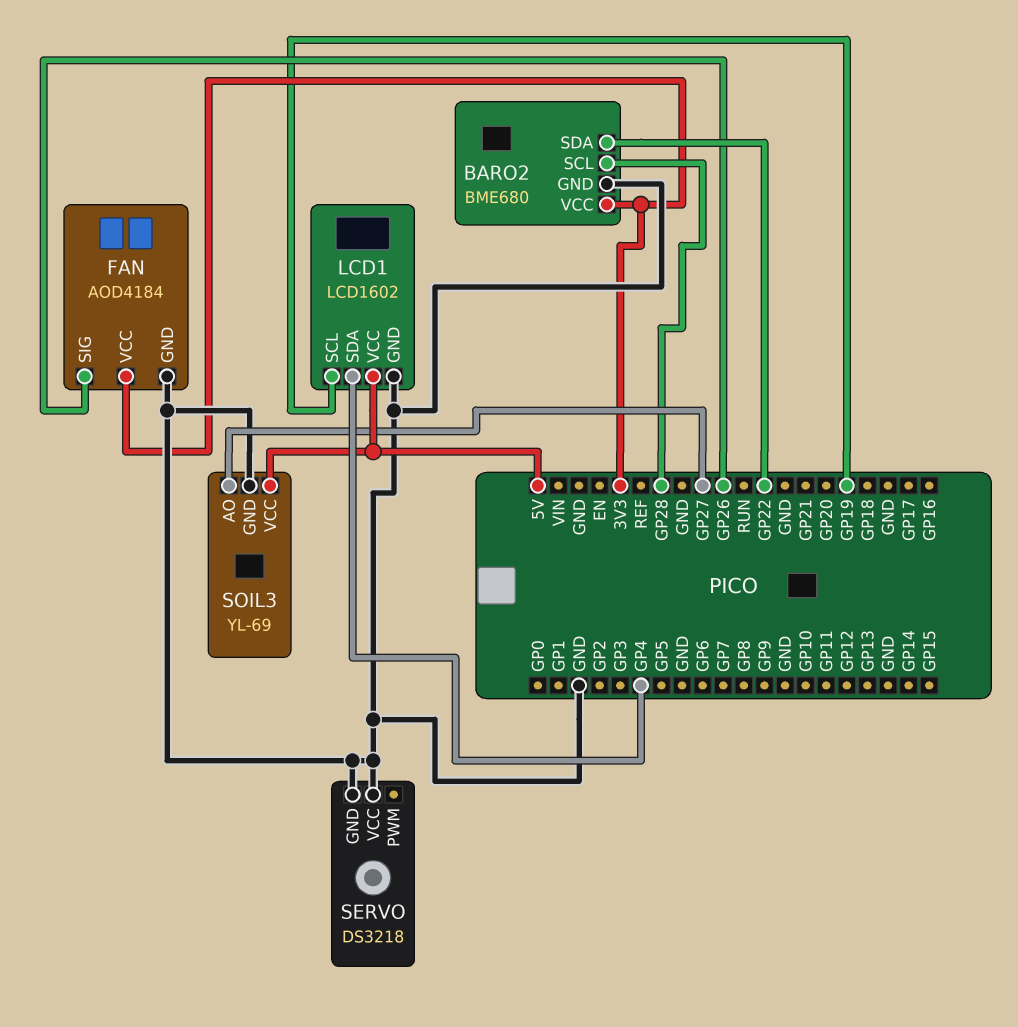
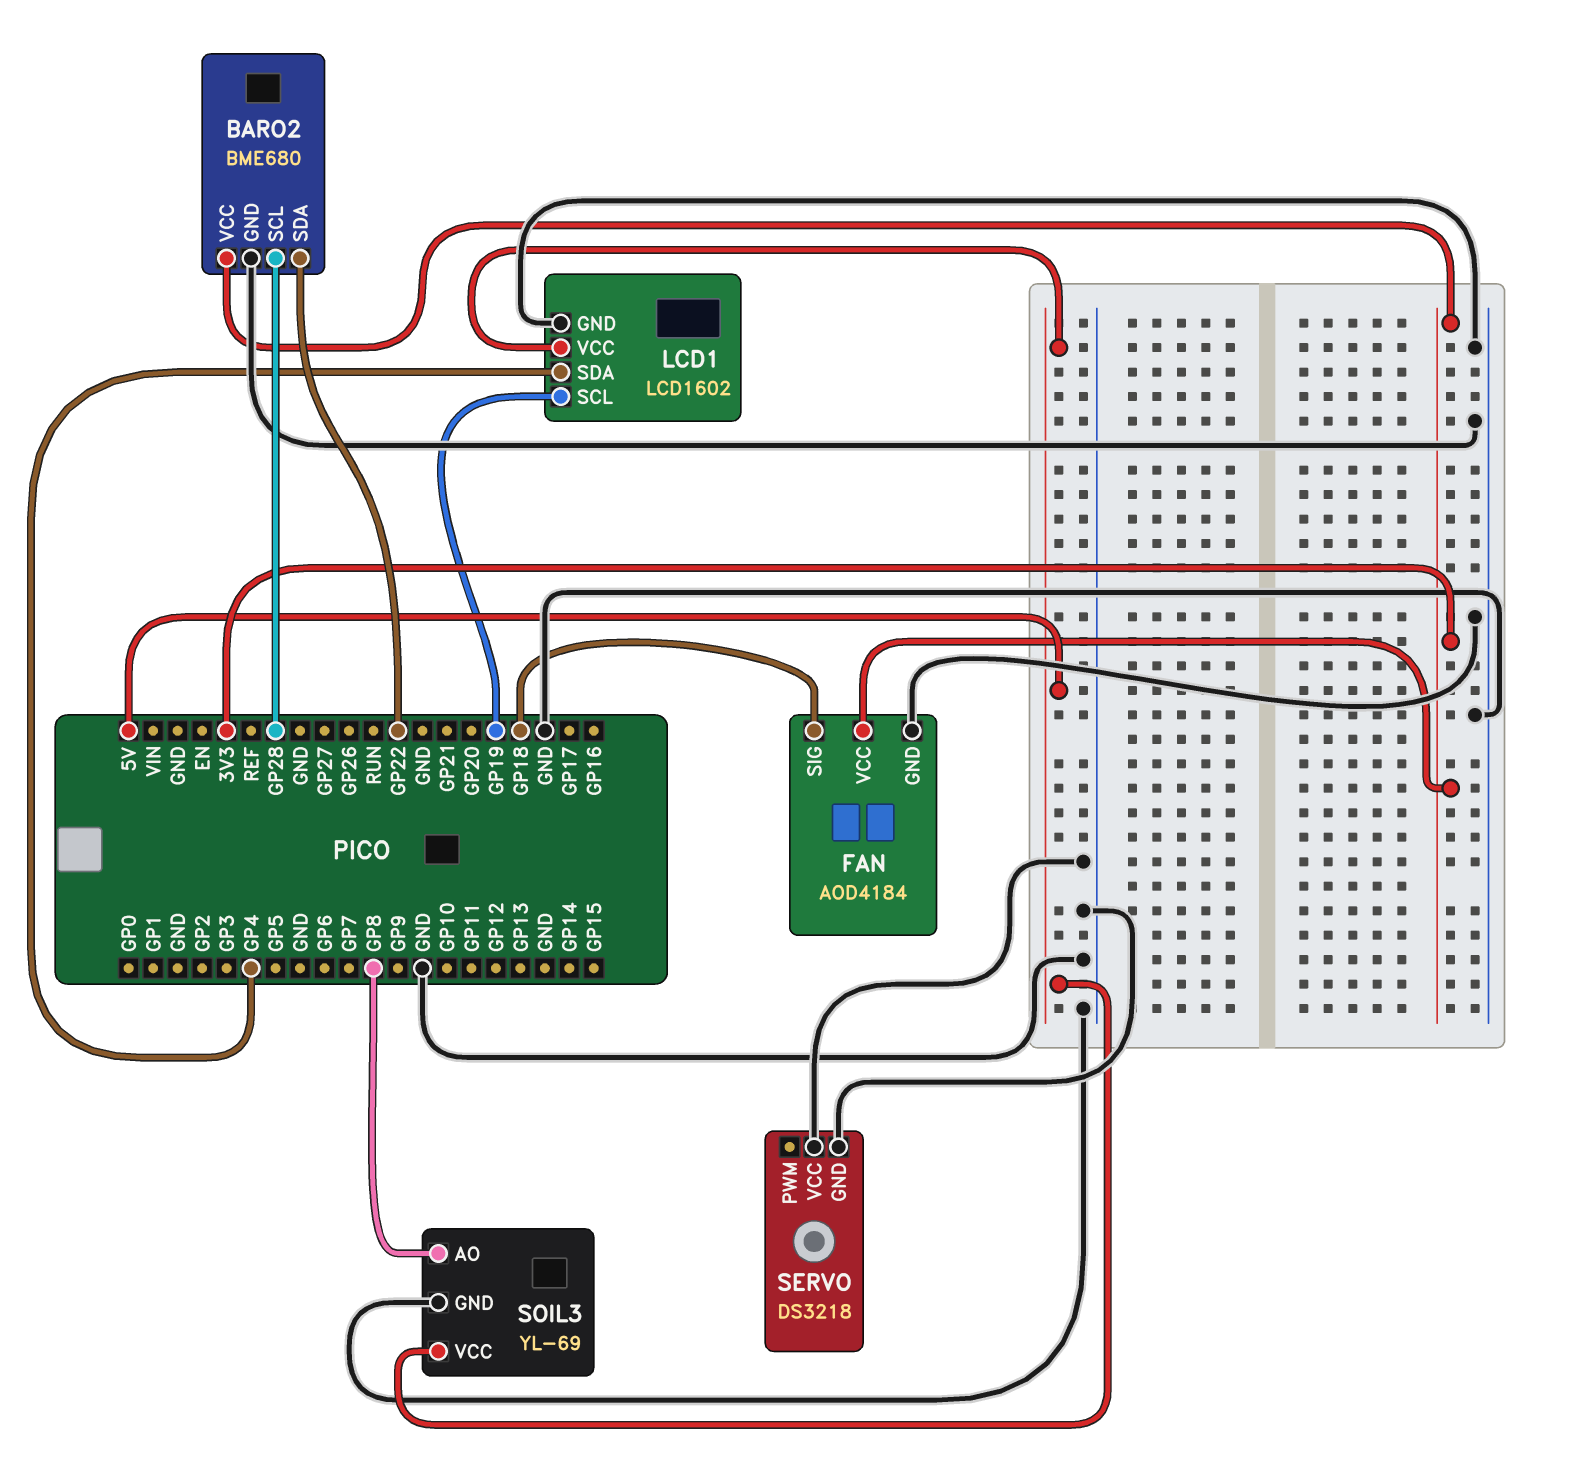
FAN pin SIG: GP26 -> GP18
SOIL3 pin AO: GP27 -> GP8

